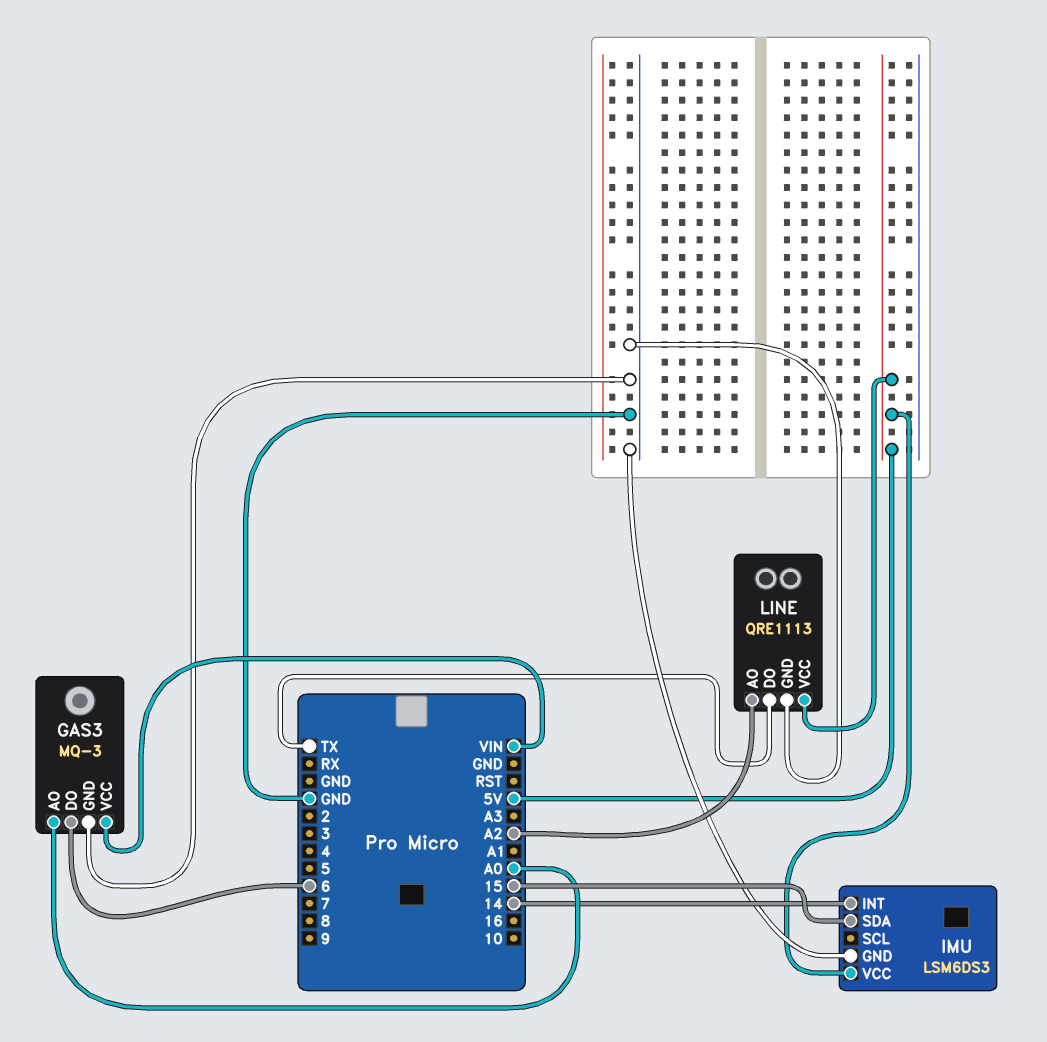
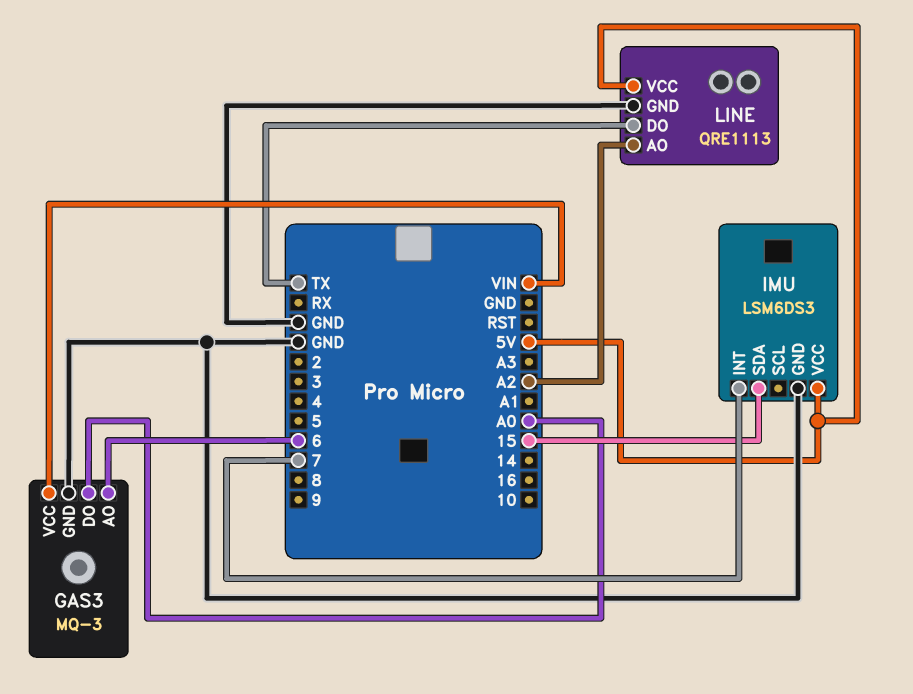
GAS3 pin AO: A0 -> 6
GAS3 pin DO: 6 -> A0
IMU pin INT: 14 -> 7

